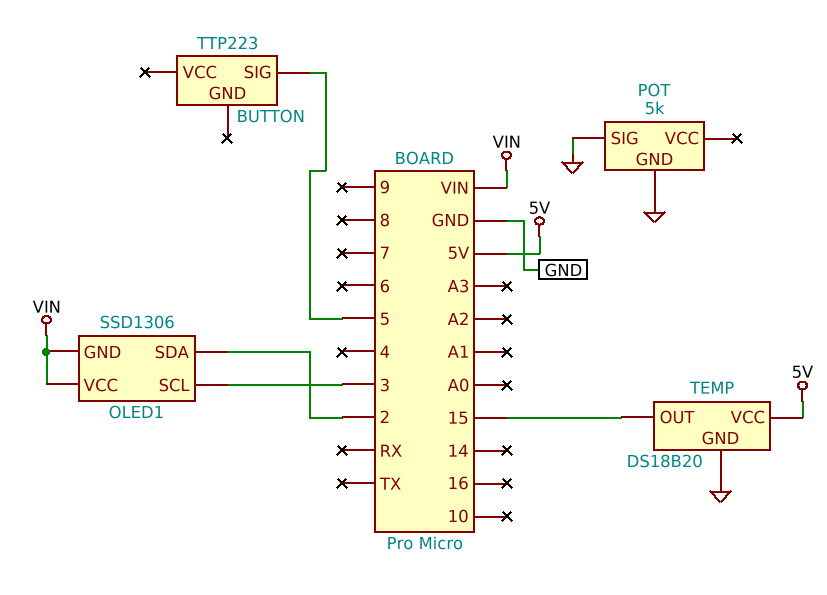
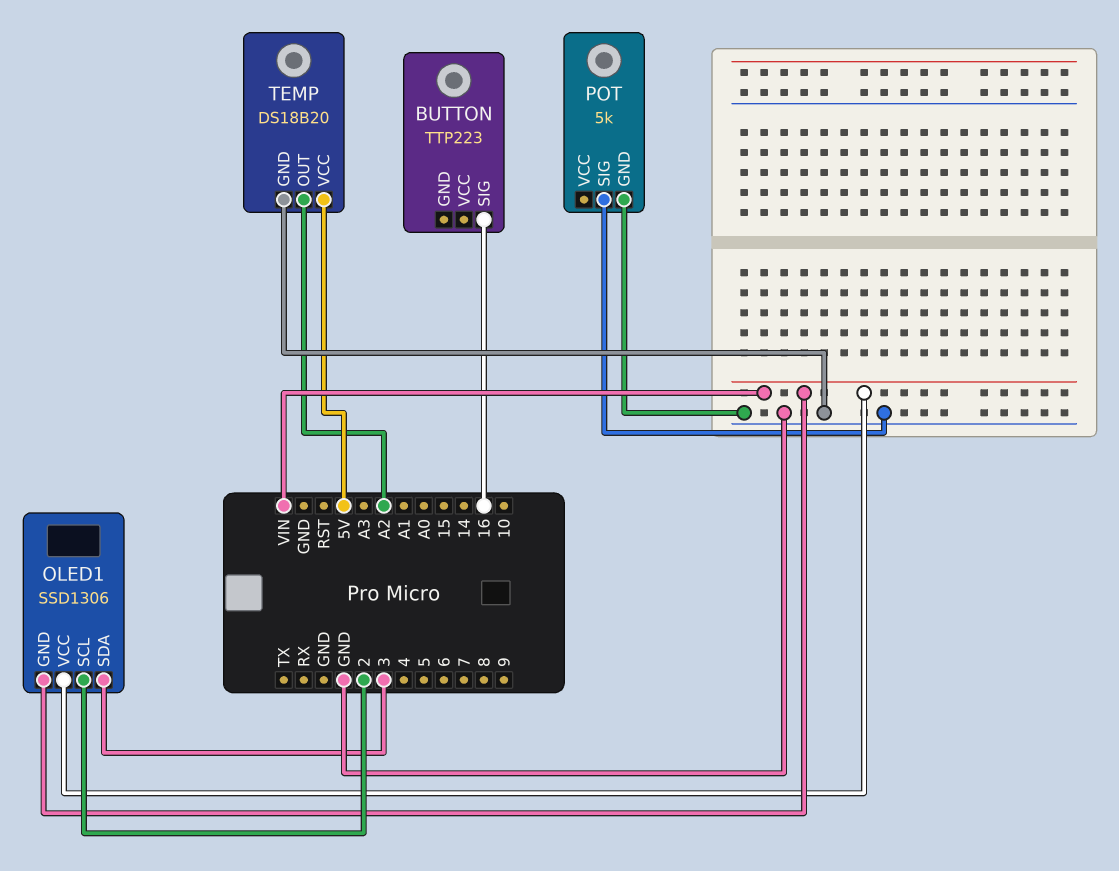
BUTTON pin SIG: 5 -> 16
OLED1 pin SCL: 3 -> 2
OLED1 pin SDA: 2 -> 3
TEMP pin OUT: 15 -> A2

